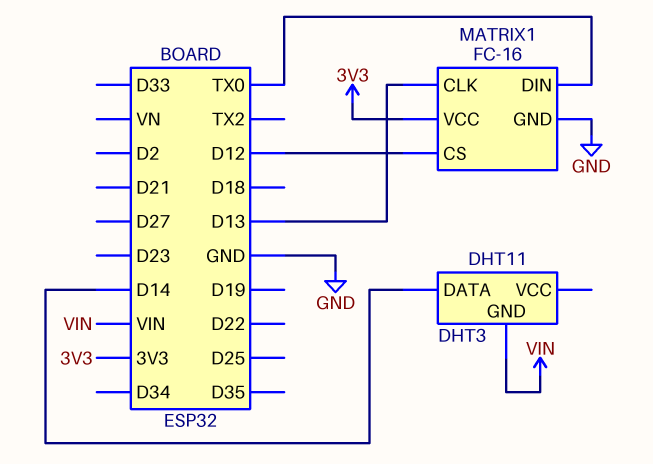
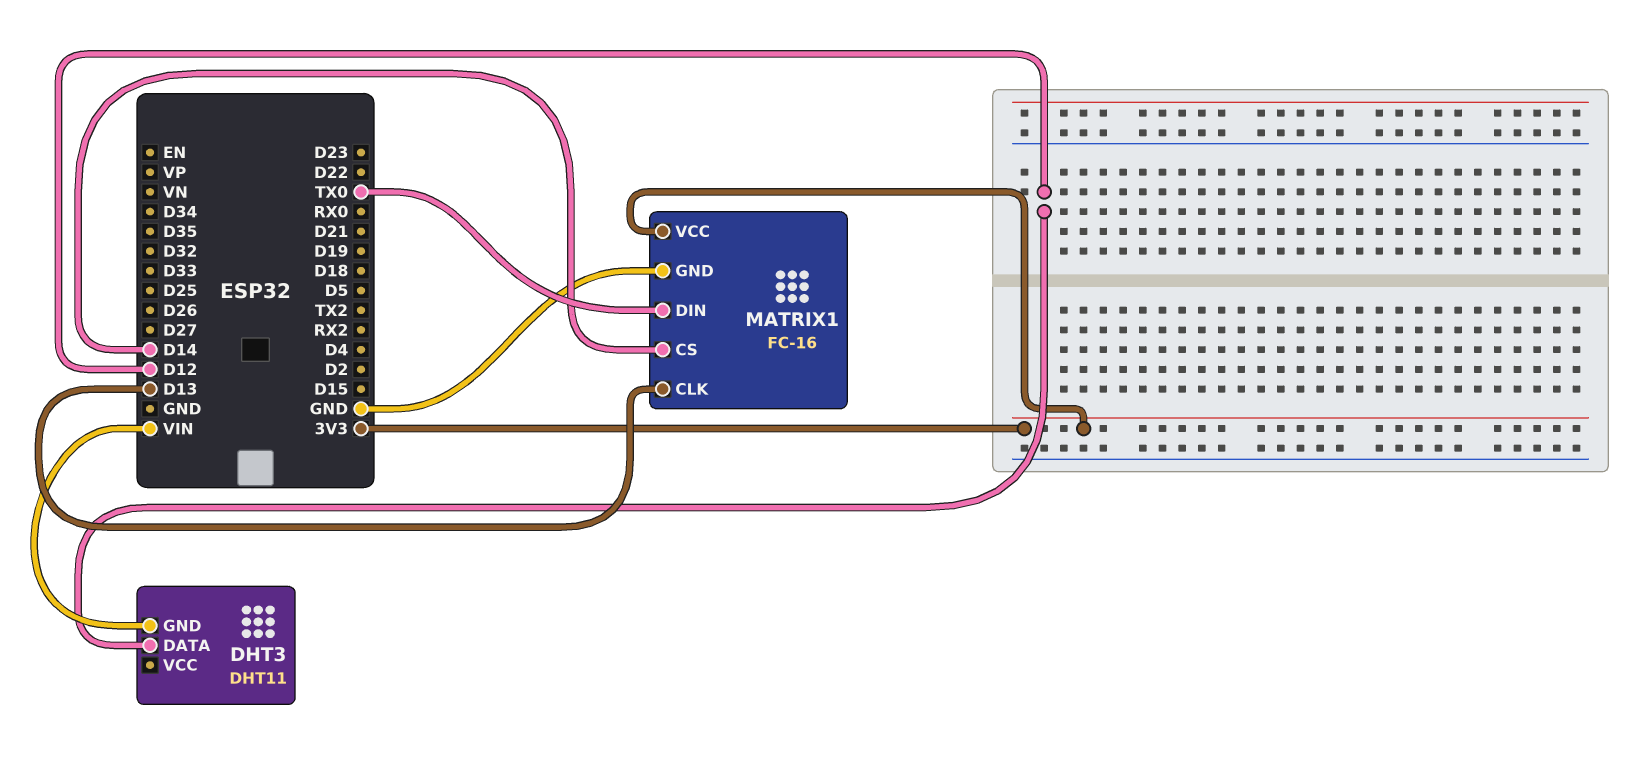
DHT3 pin DATA: D14 -> D12
MATRIX1 pin CS: D12 -> D14

